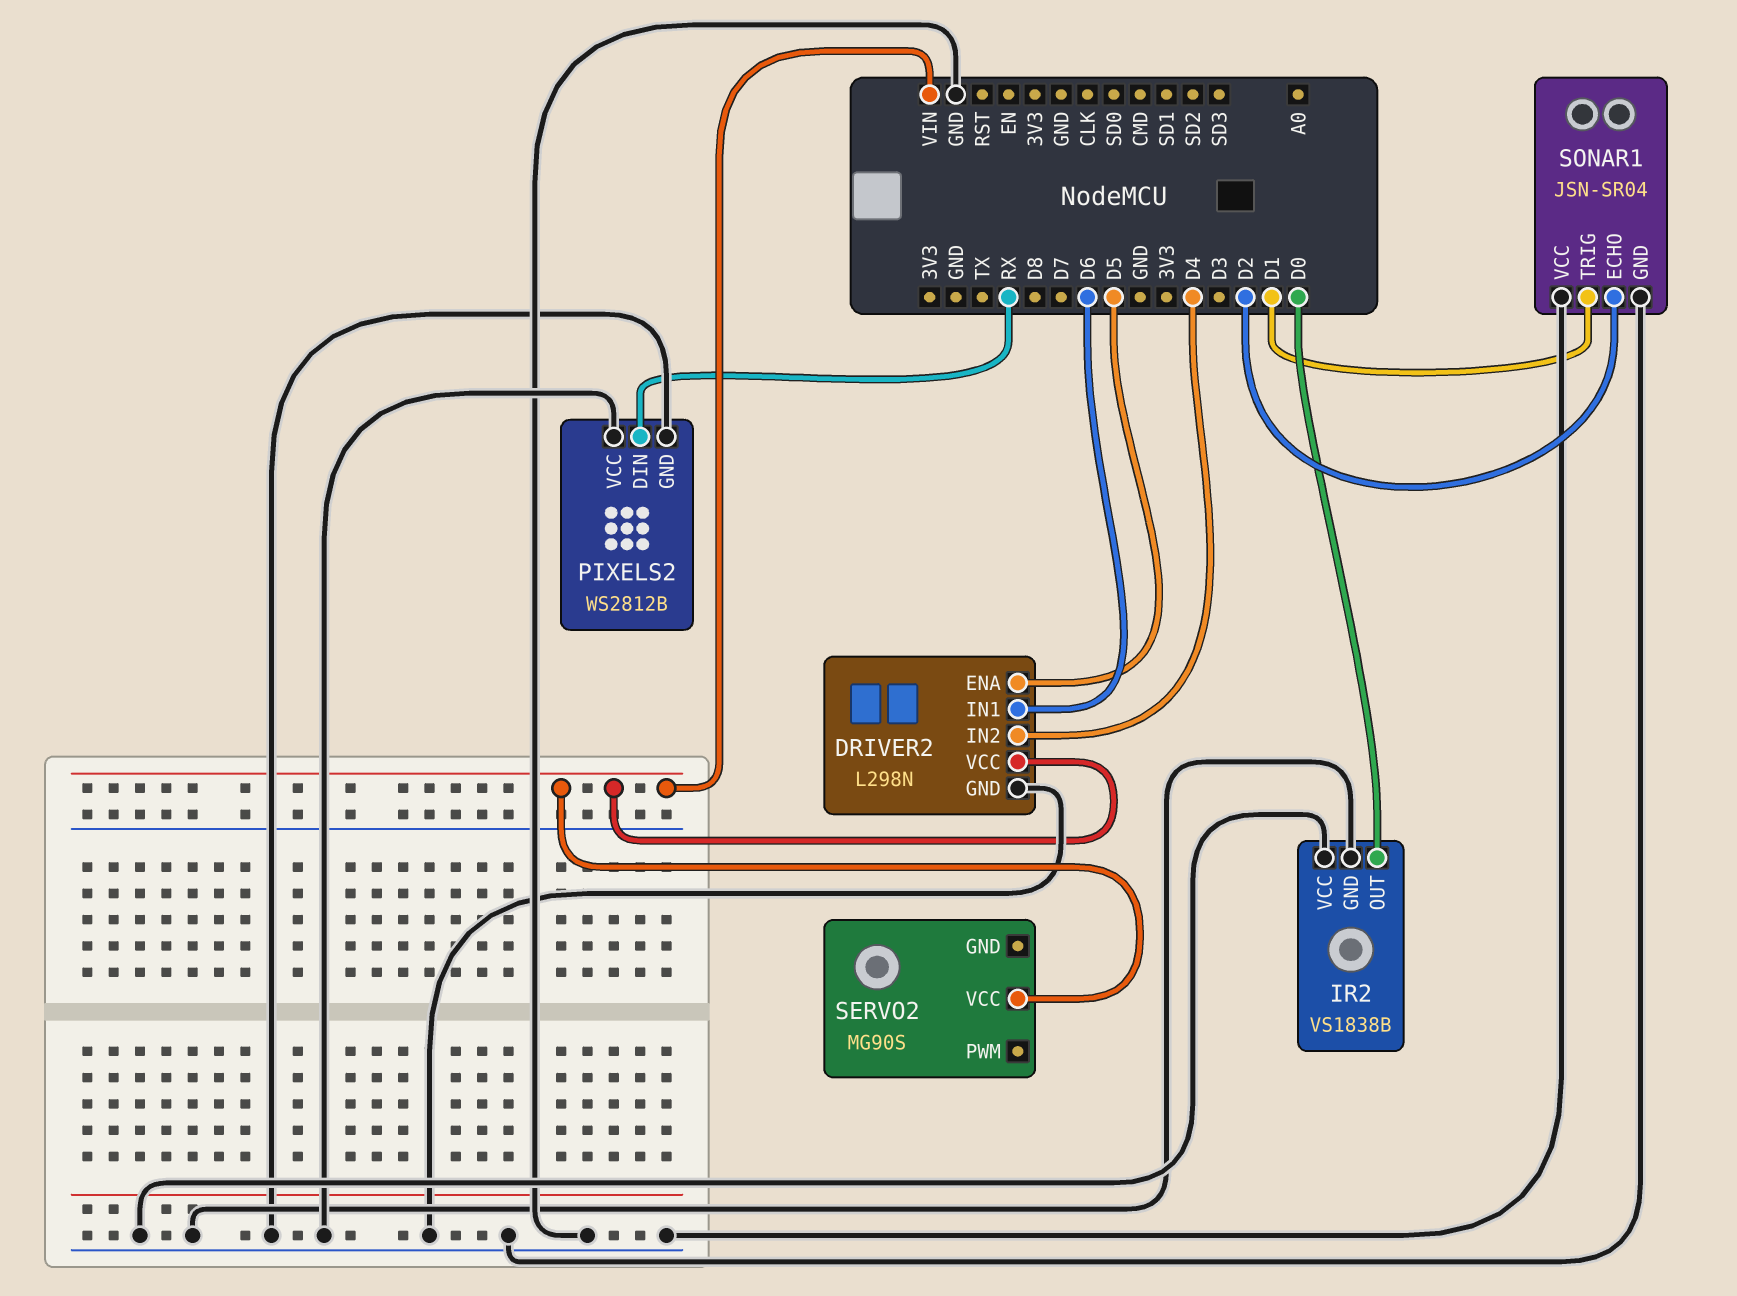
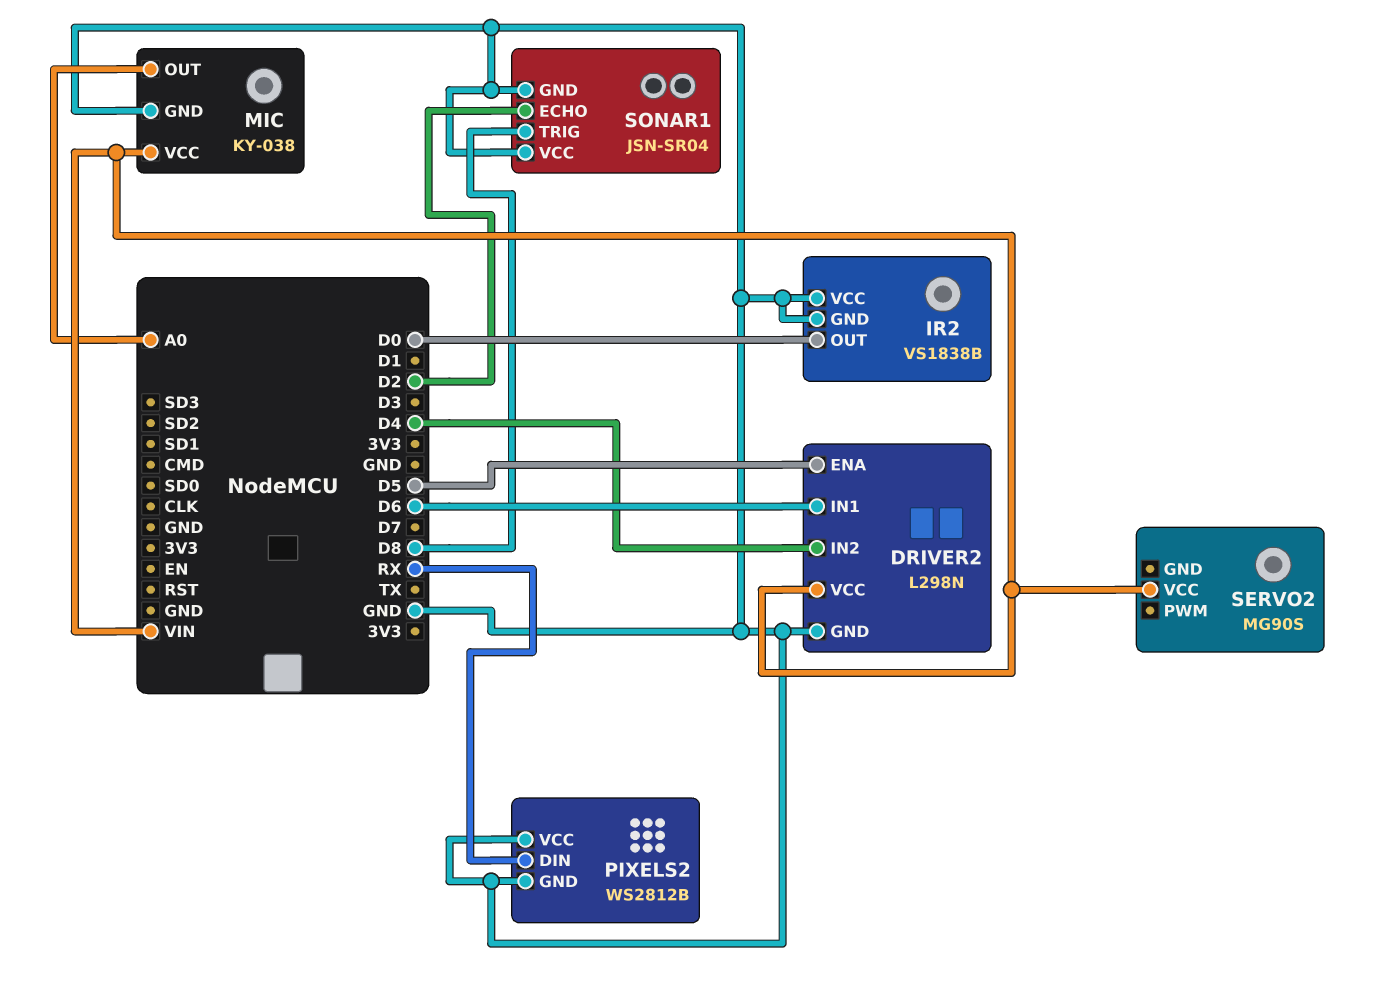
MIC: none -> KY-038
MIC pin GND: none -> GND
MIC pin OUT: none -> A0
MIC pin VCC: none -> VIN
SONAR1 pin TRIG: D1 -> D8

